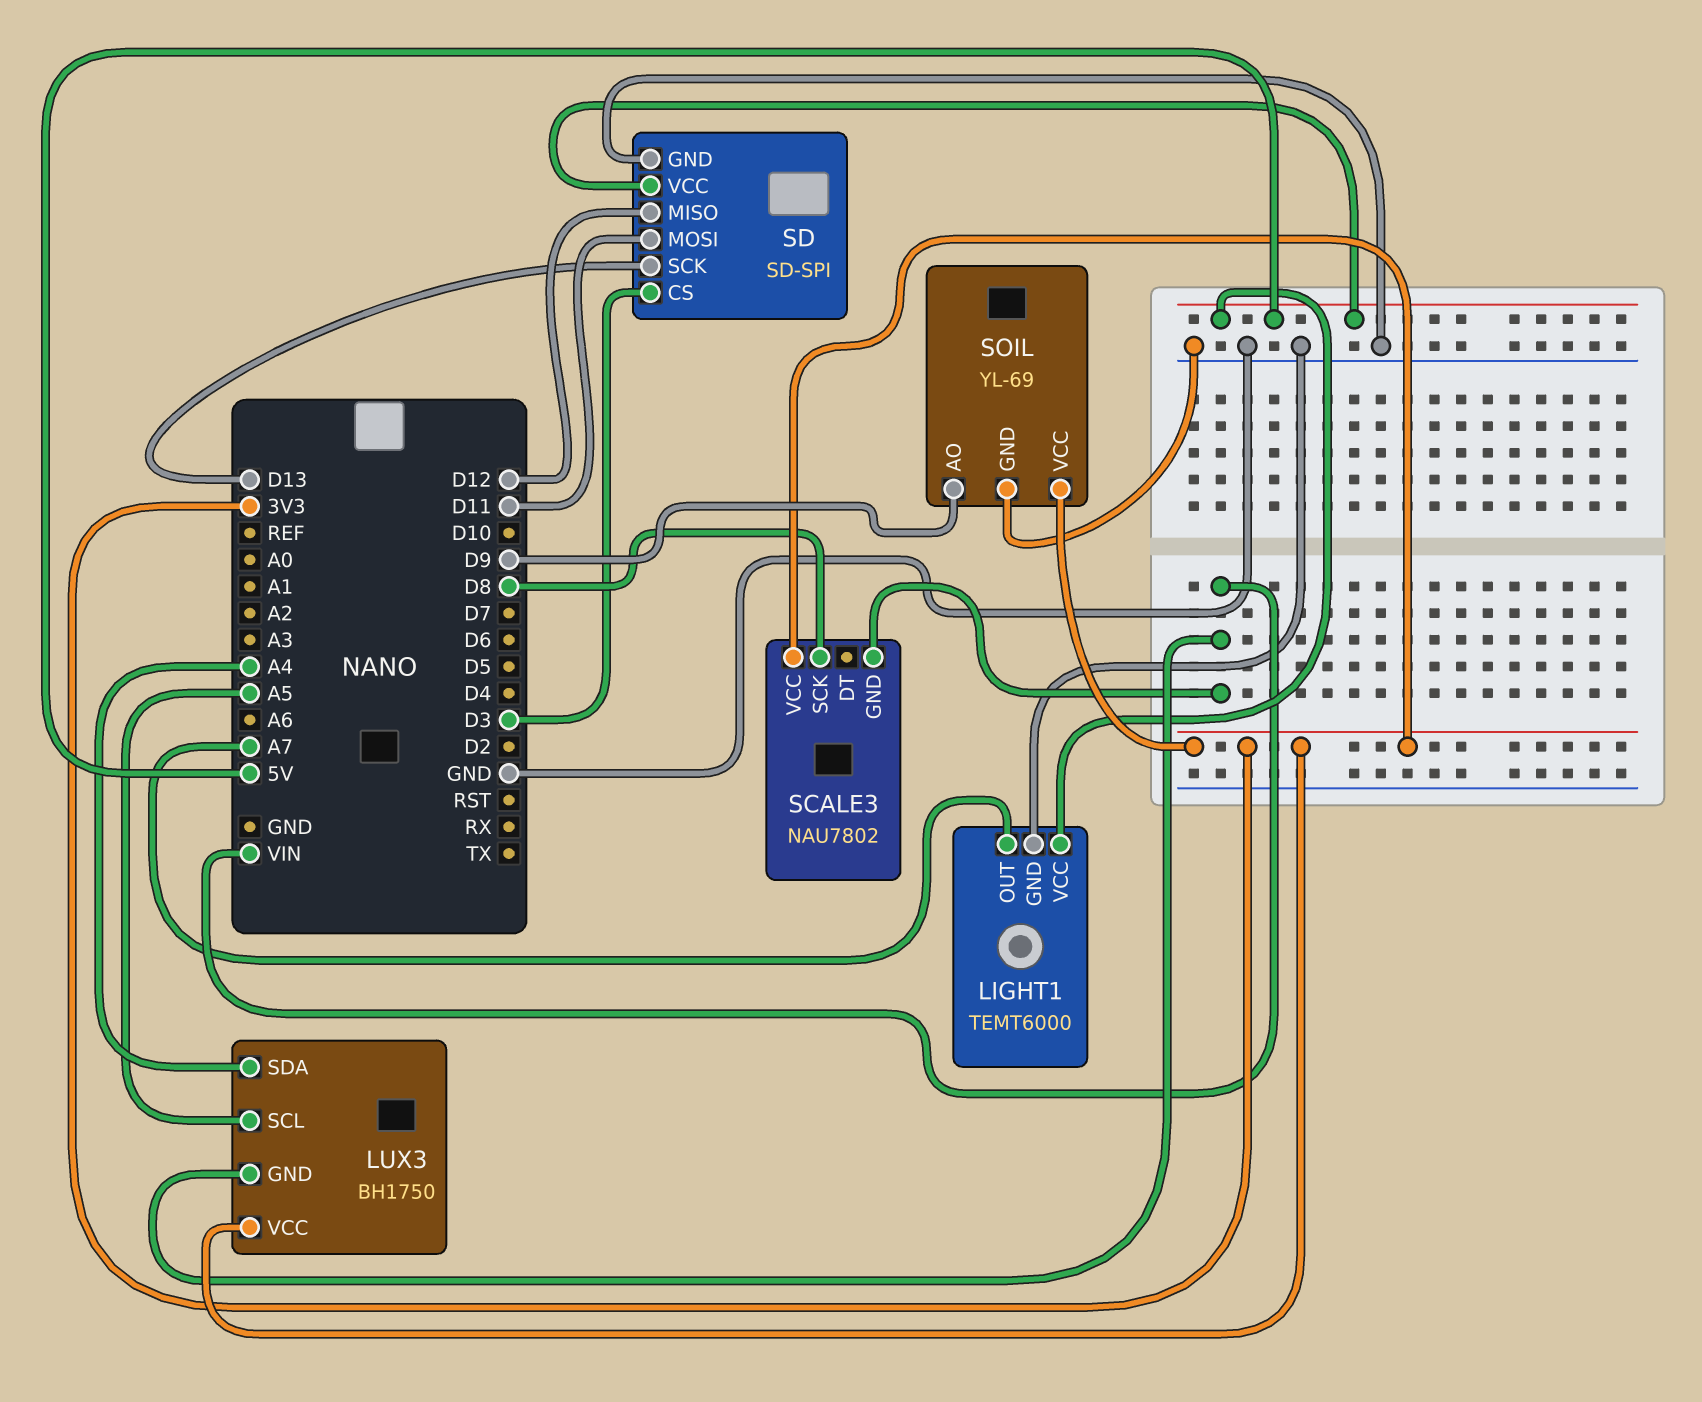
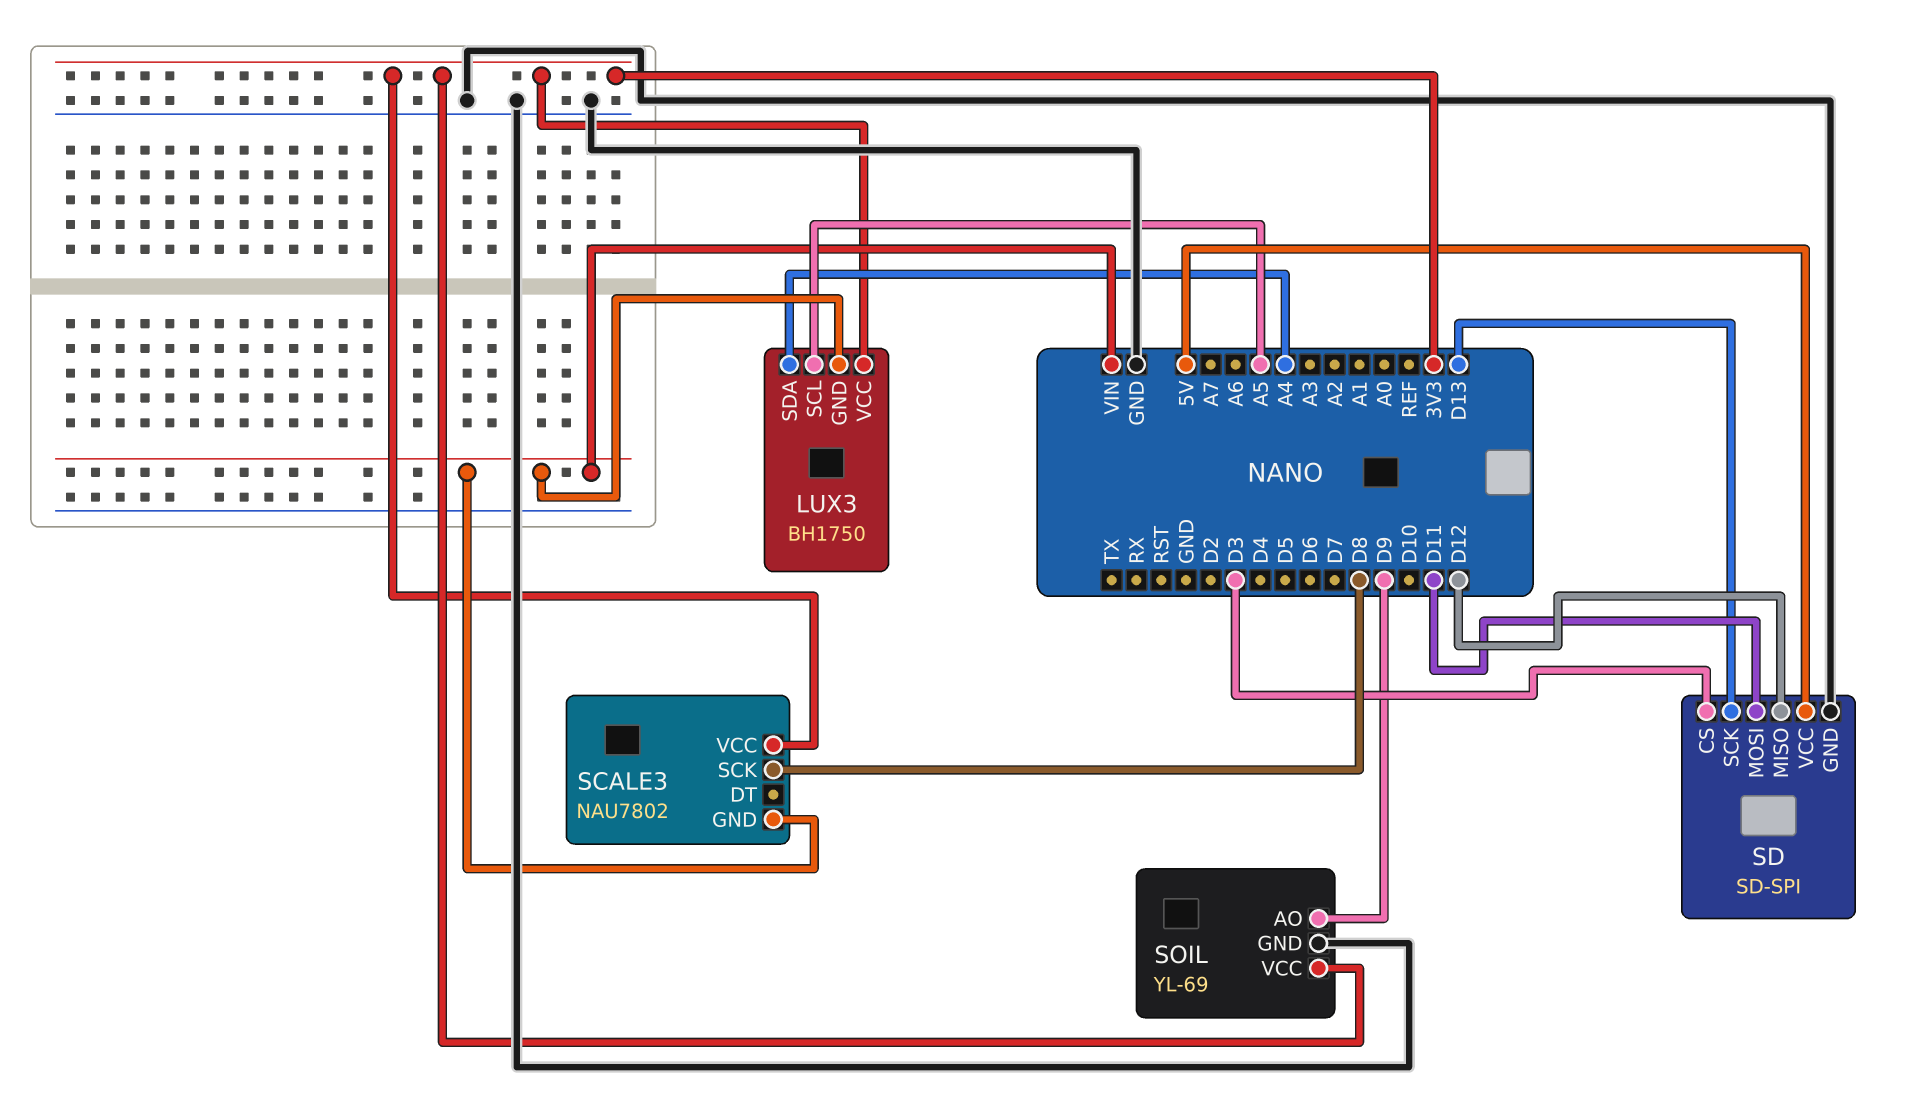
LIGHT1: TEMT6000 -> none
LIGHT1 pin GND: GND -> none
LIGHT1 pin OUT: A7 -> none
LIGHT1 pin VCC: 5V -> none

